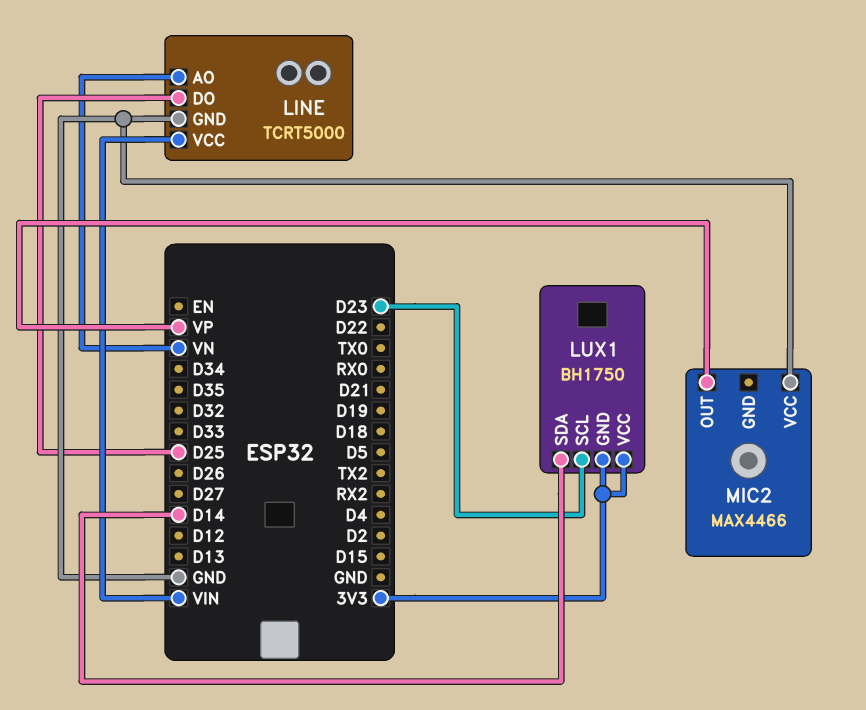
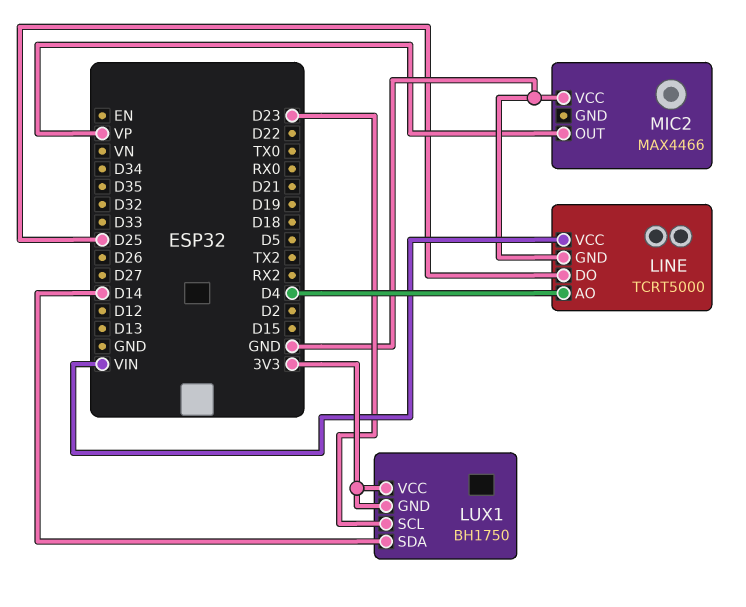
LINE pin AO: VN -> D4

